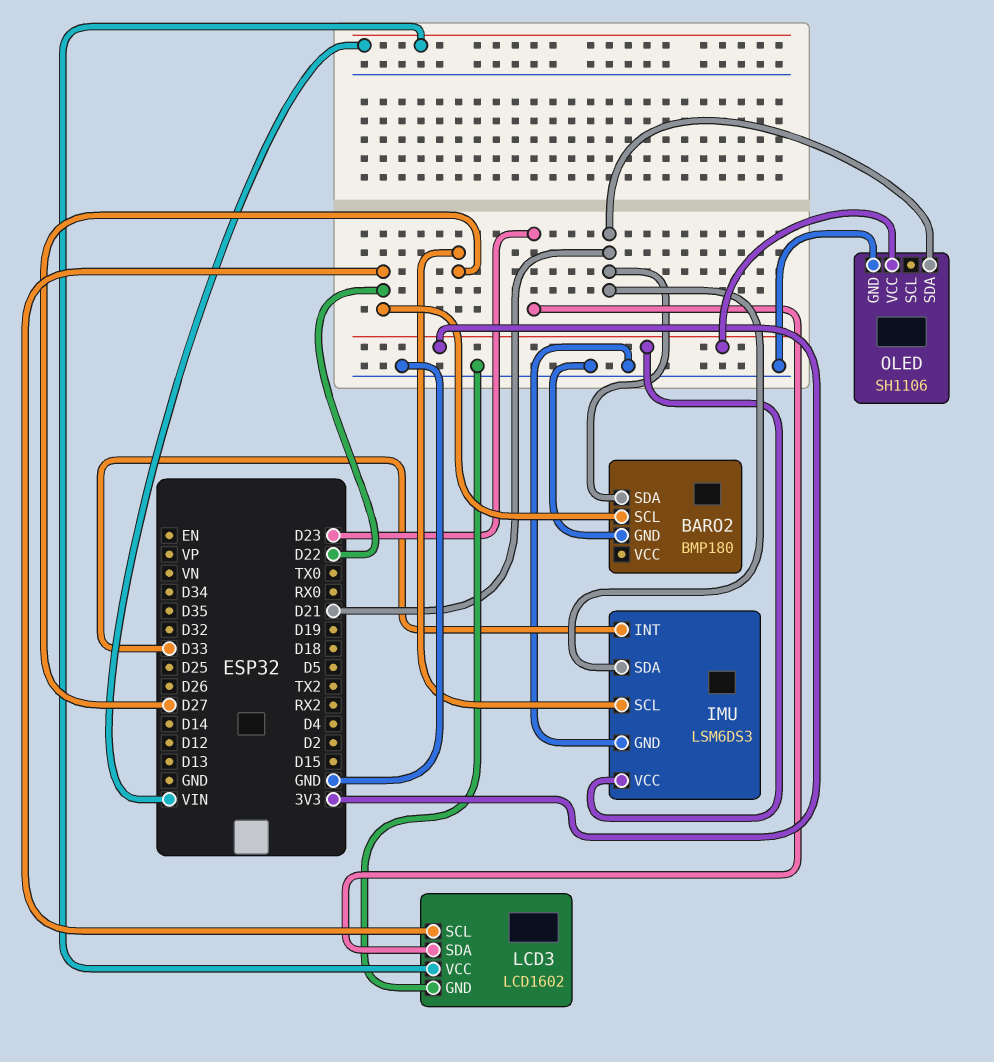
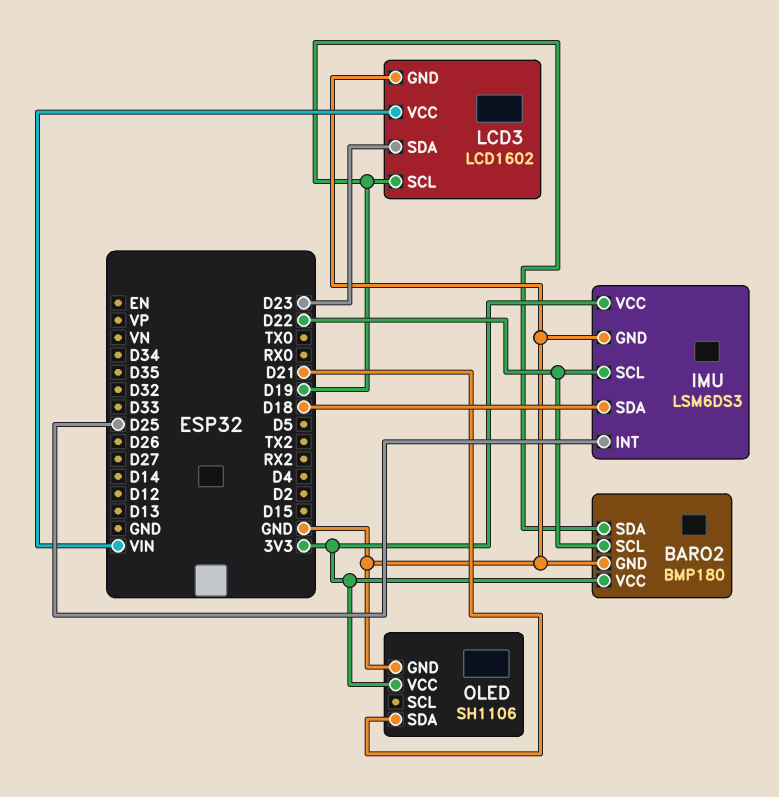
BARO2 pin SDA: D21 -> D19
BARO2 pin VCC: none -> 3V3
IMU pin INT: D33 -> D25
IMU pin SCL: D27 -> D22
IMU pin SDA: D21 -> D18
LCD3 pin SCL: D22 -> D19

